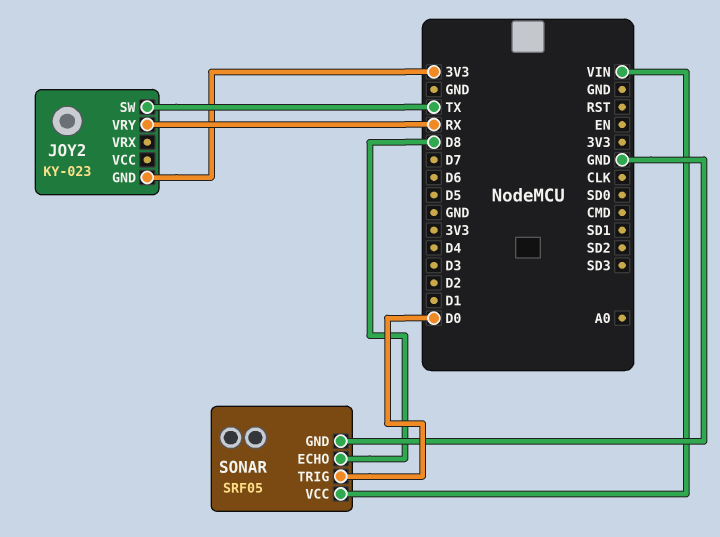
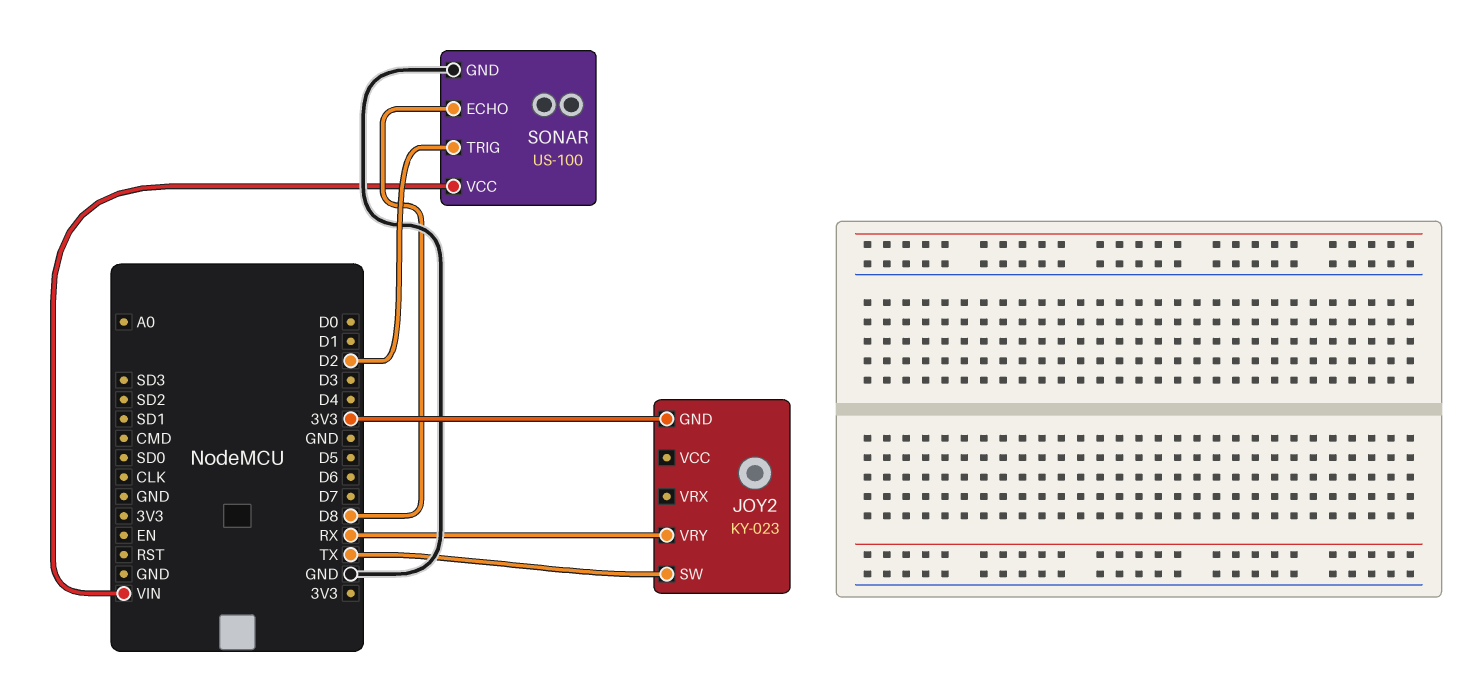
SONAR: SRF05 -> US-100
SONAR pin TRIG: D0 -> D2

